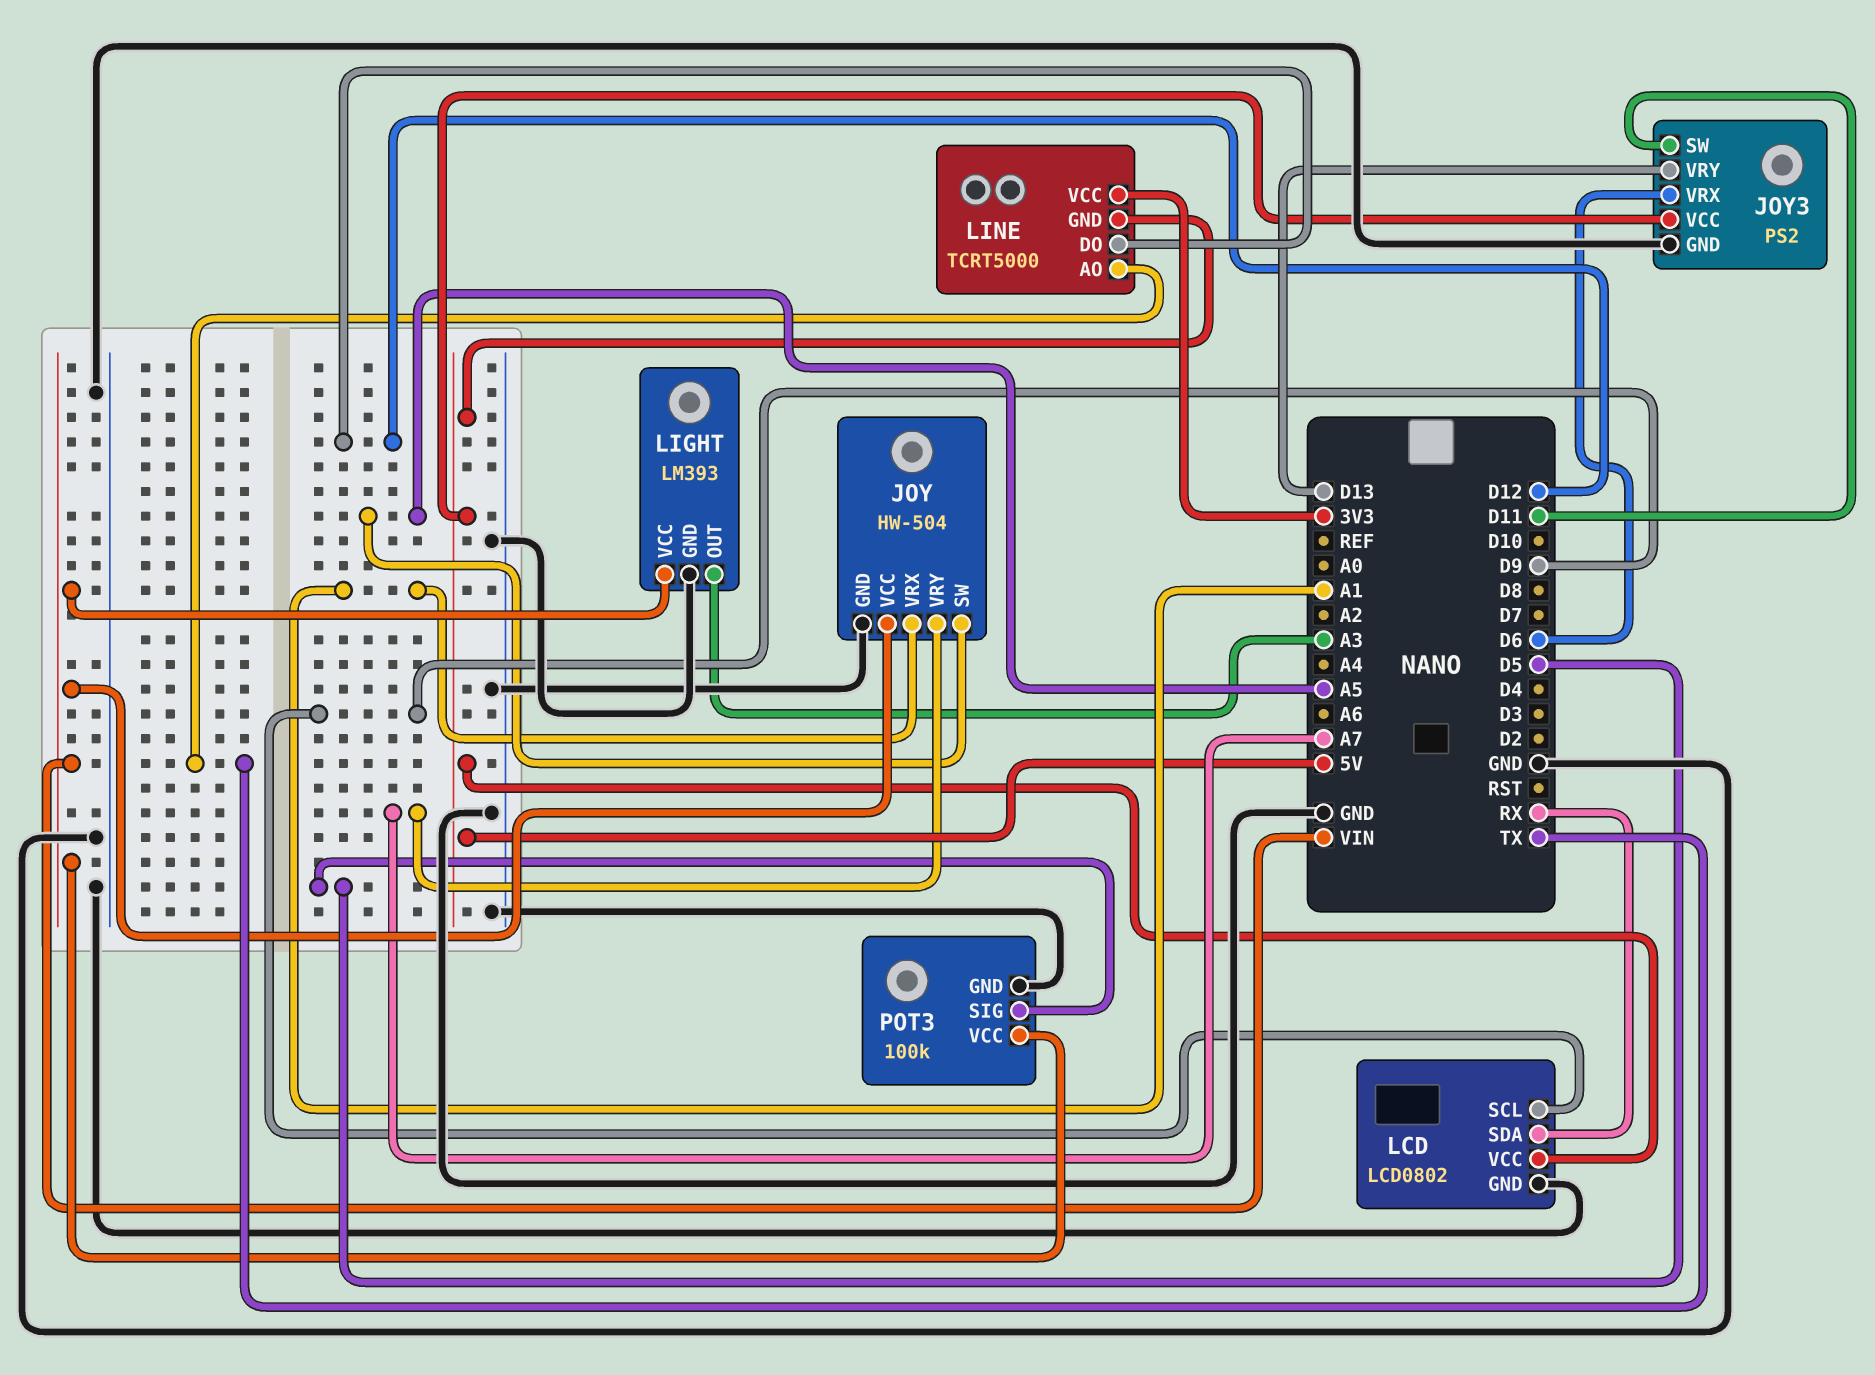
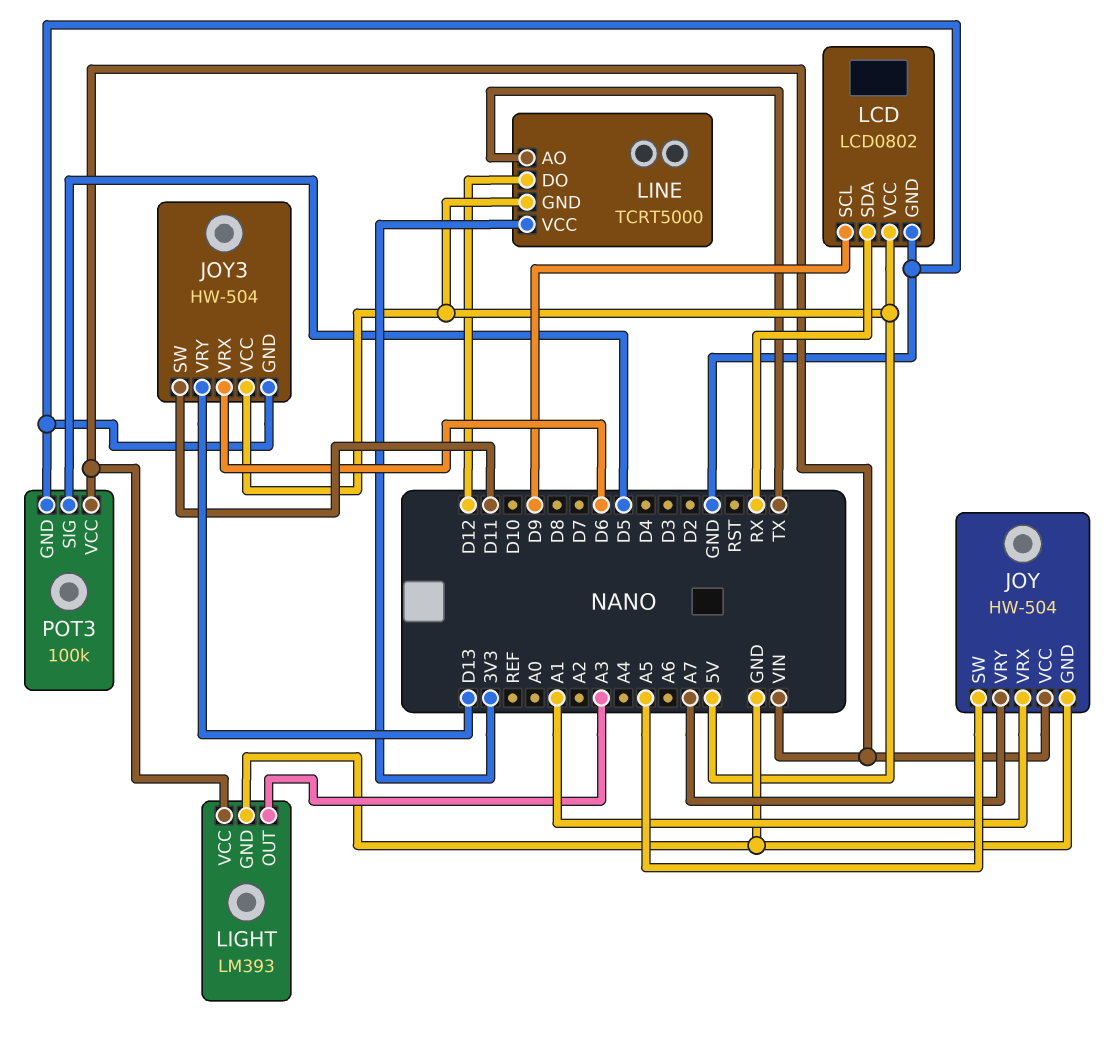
JOY3: PS2 -> HW-504

